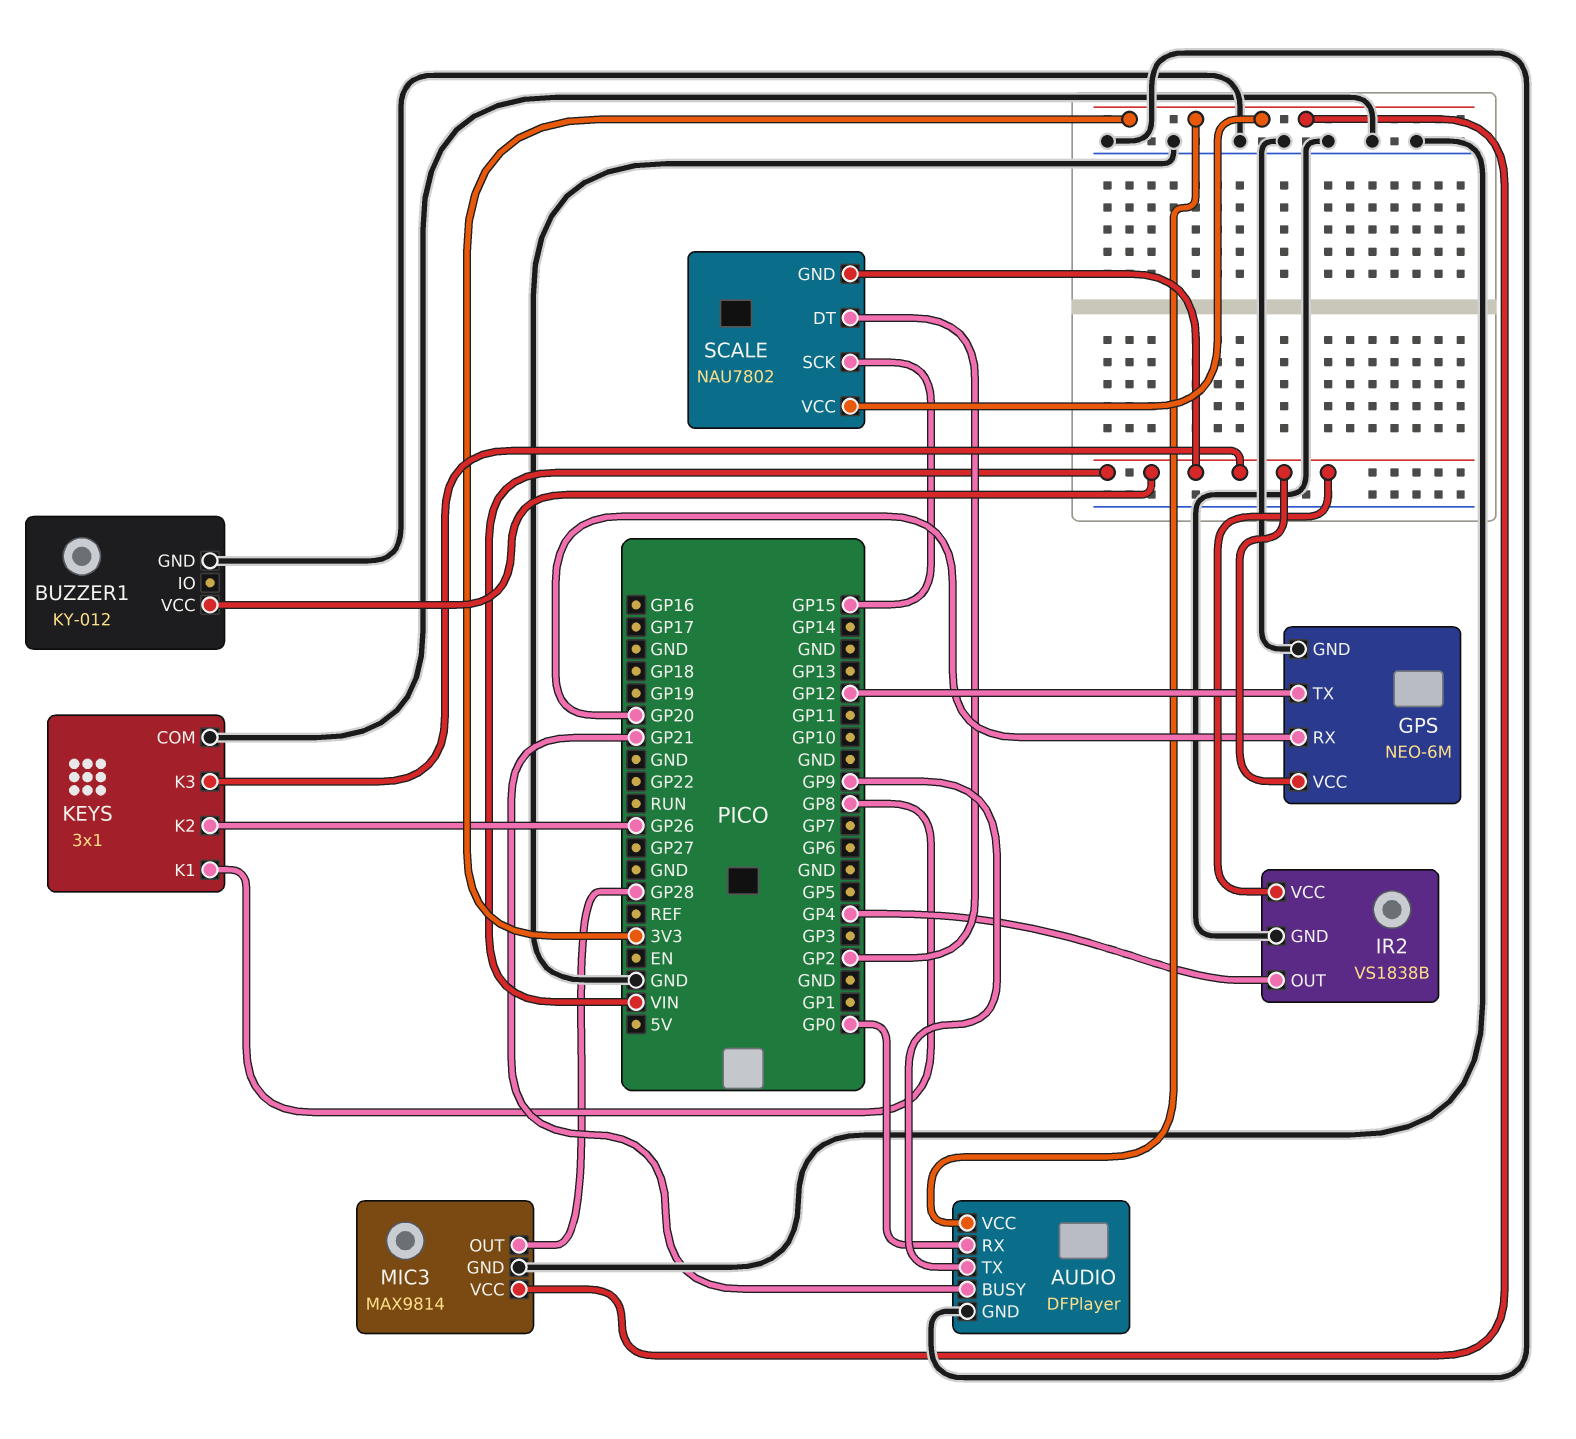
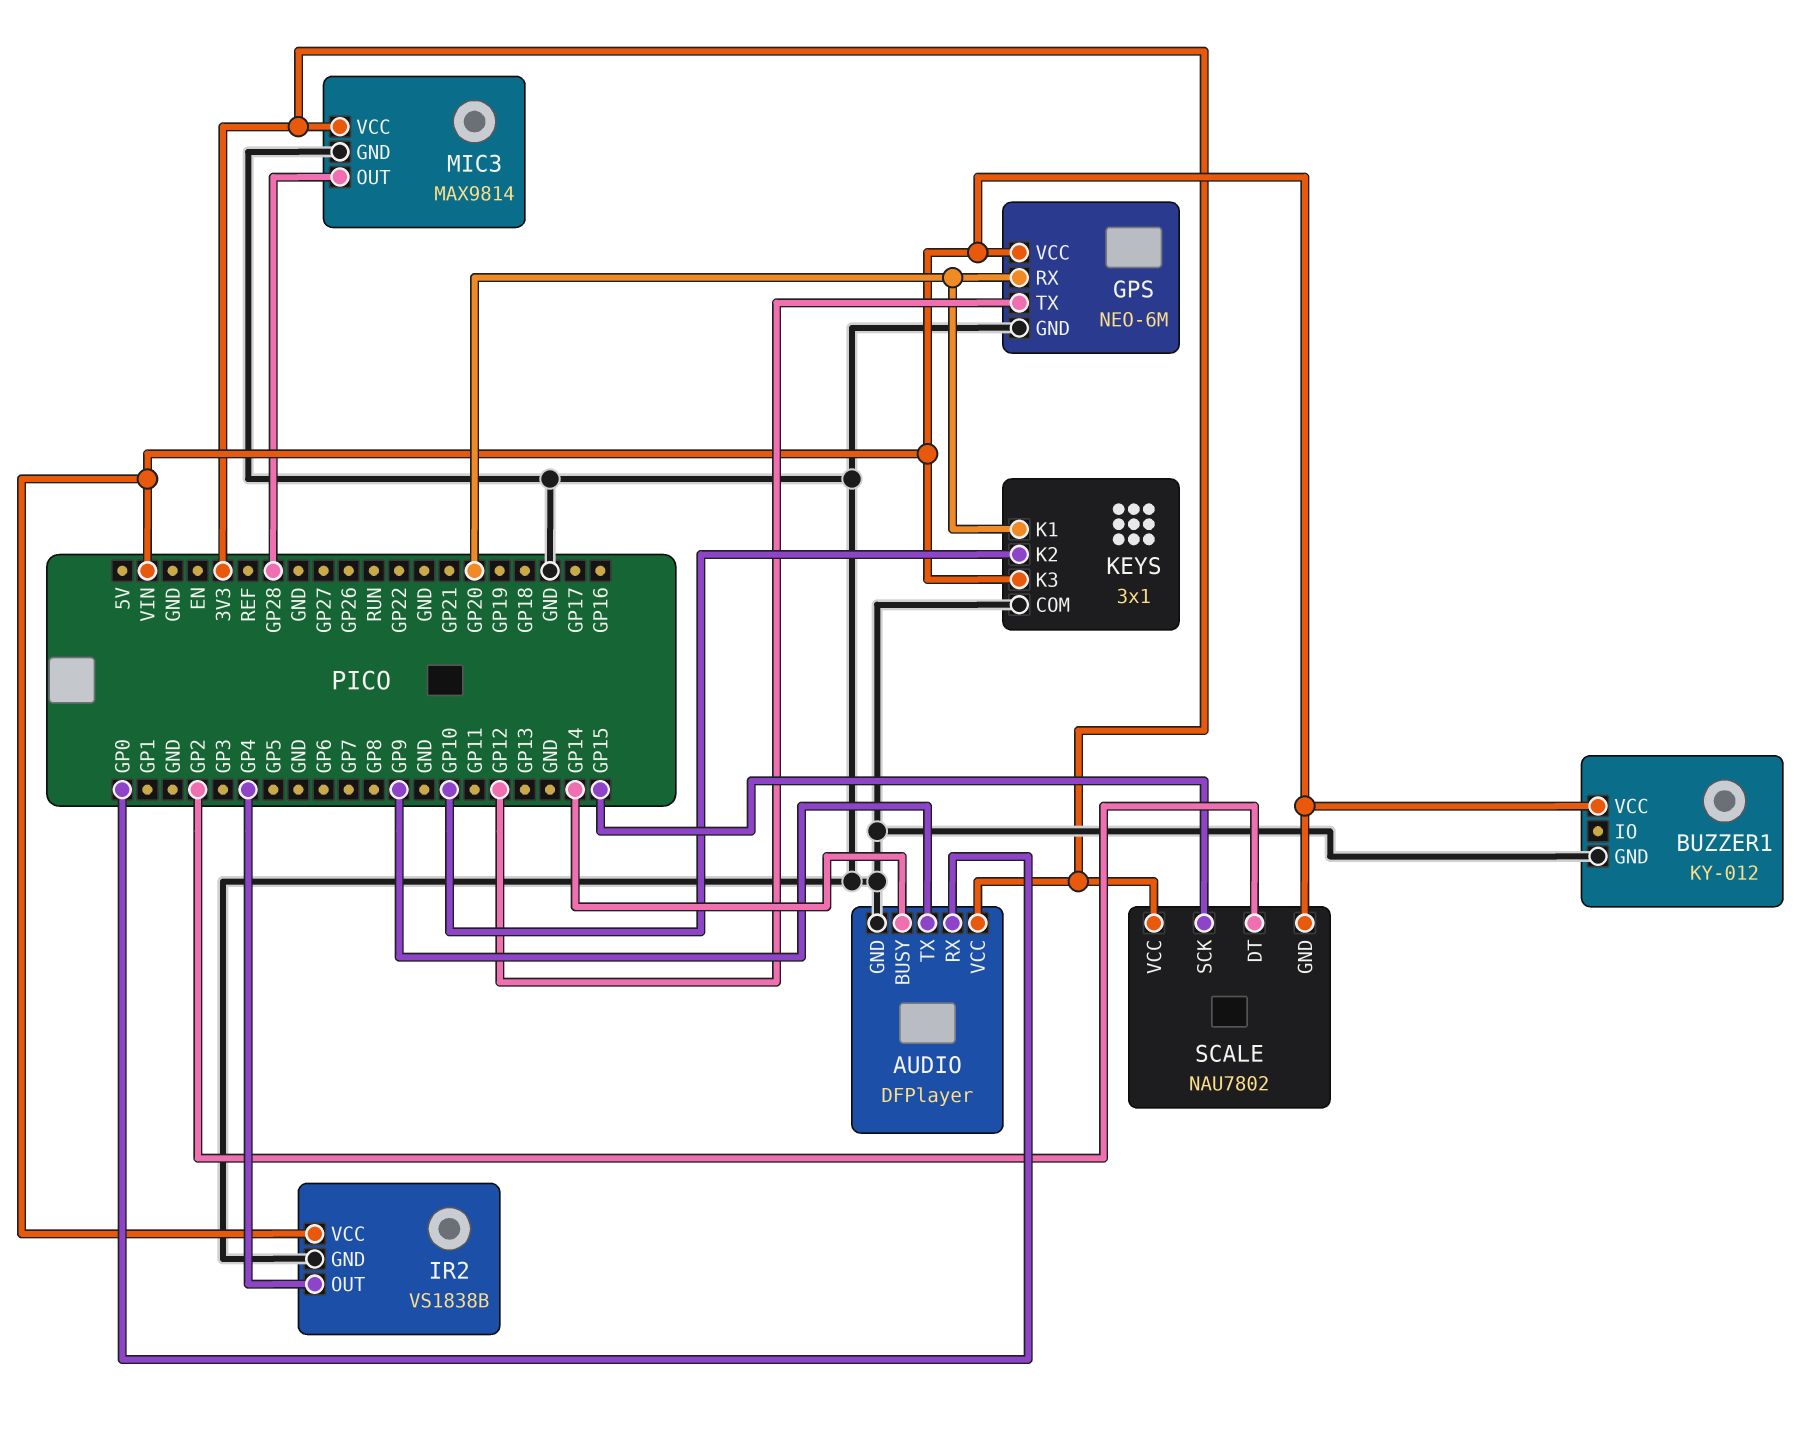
AUDIO pin BUSY: GP21 -> GP14
KEYS pin K1: GP8 -> GP20
KEYS pin K2: GP26 -> GP10

